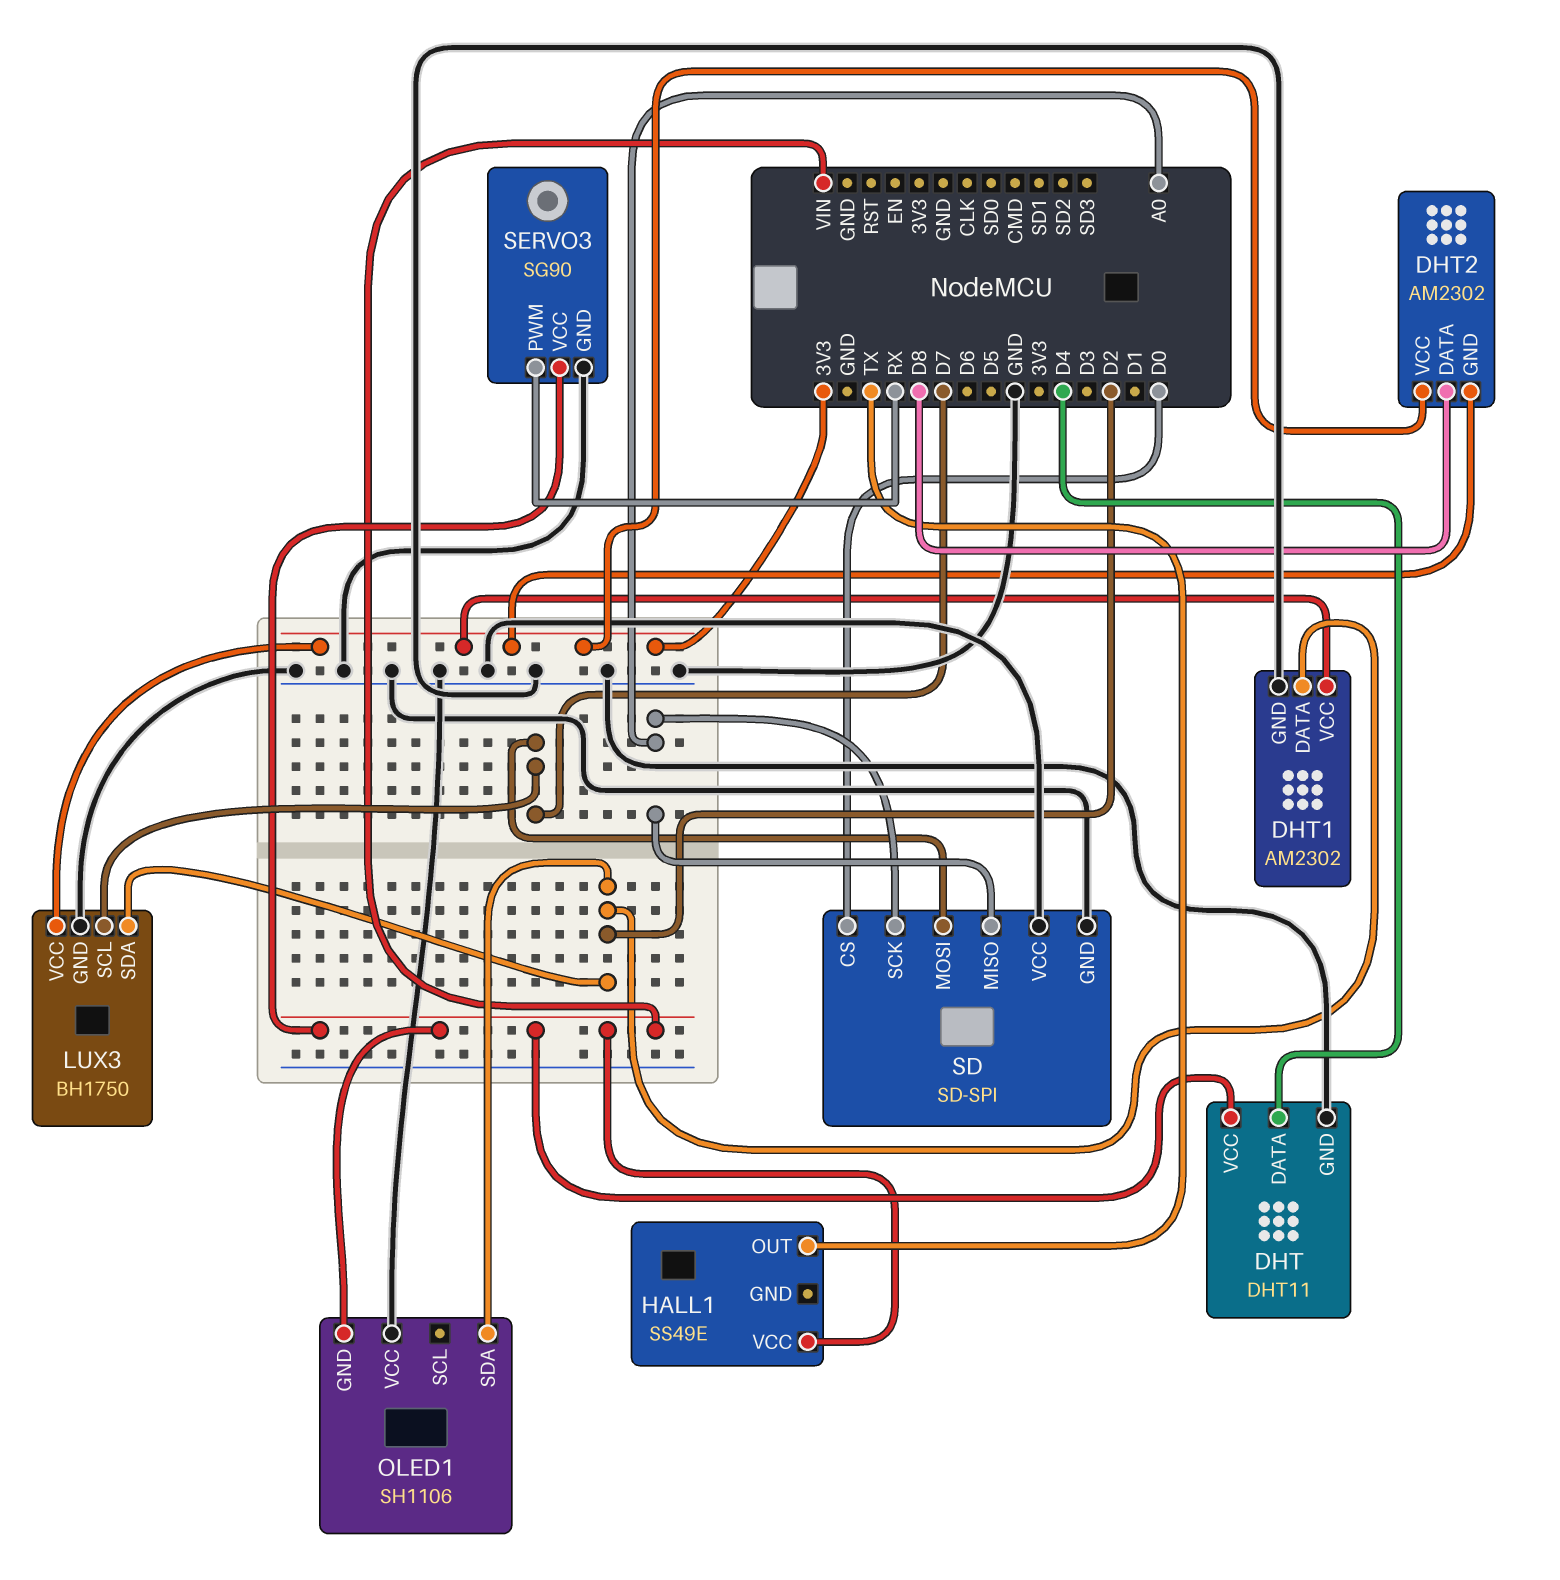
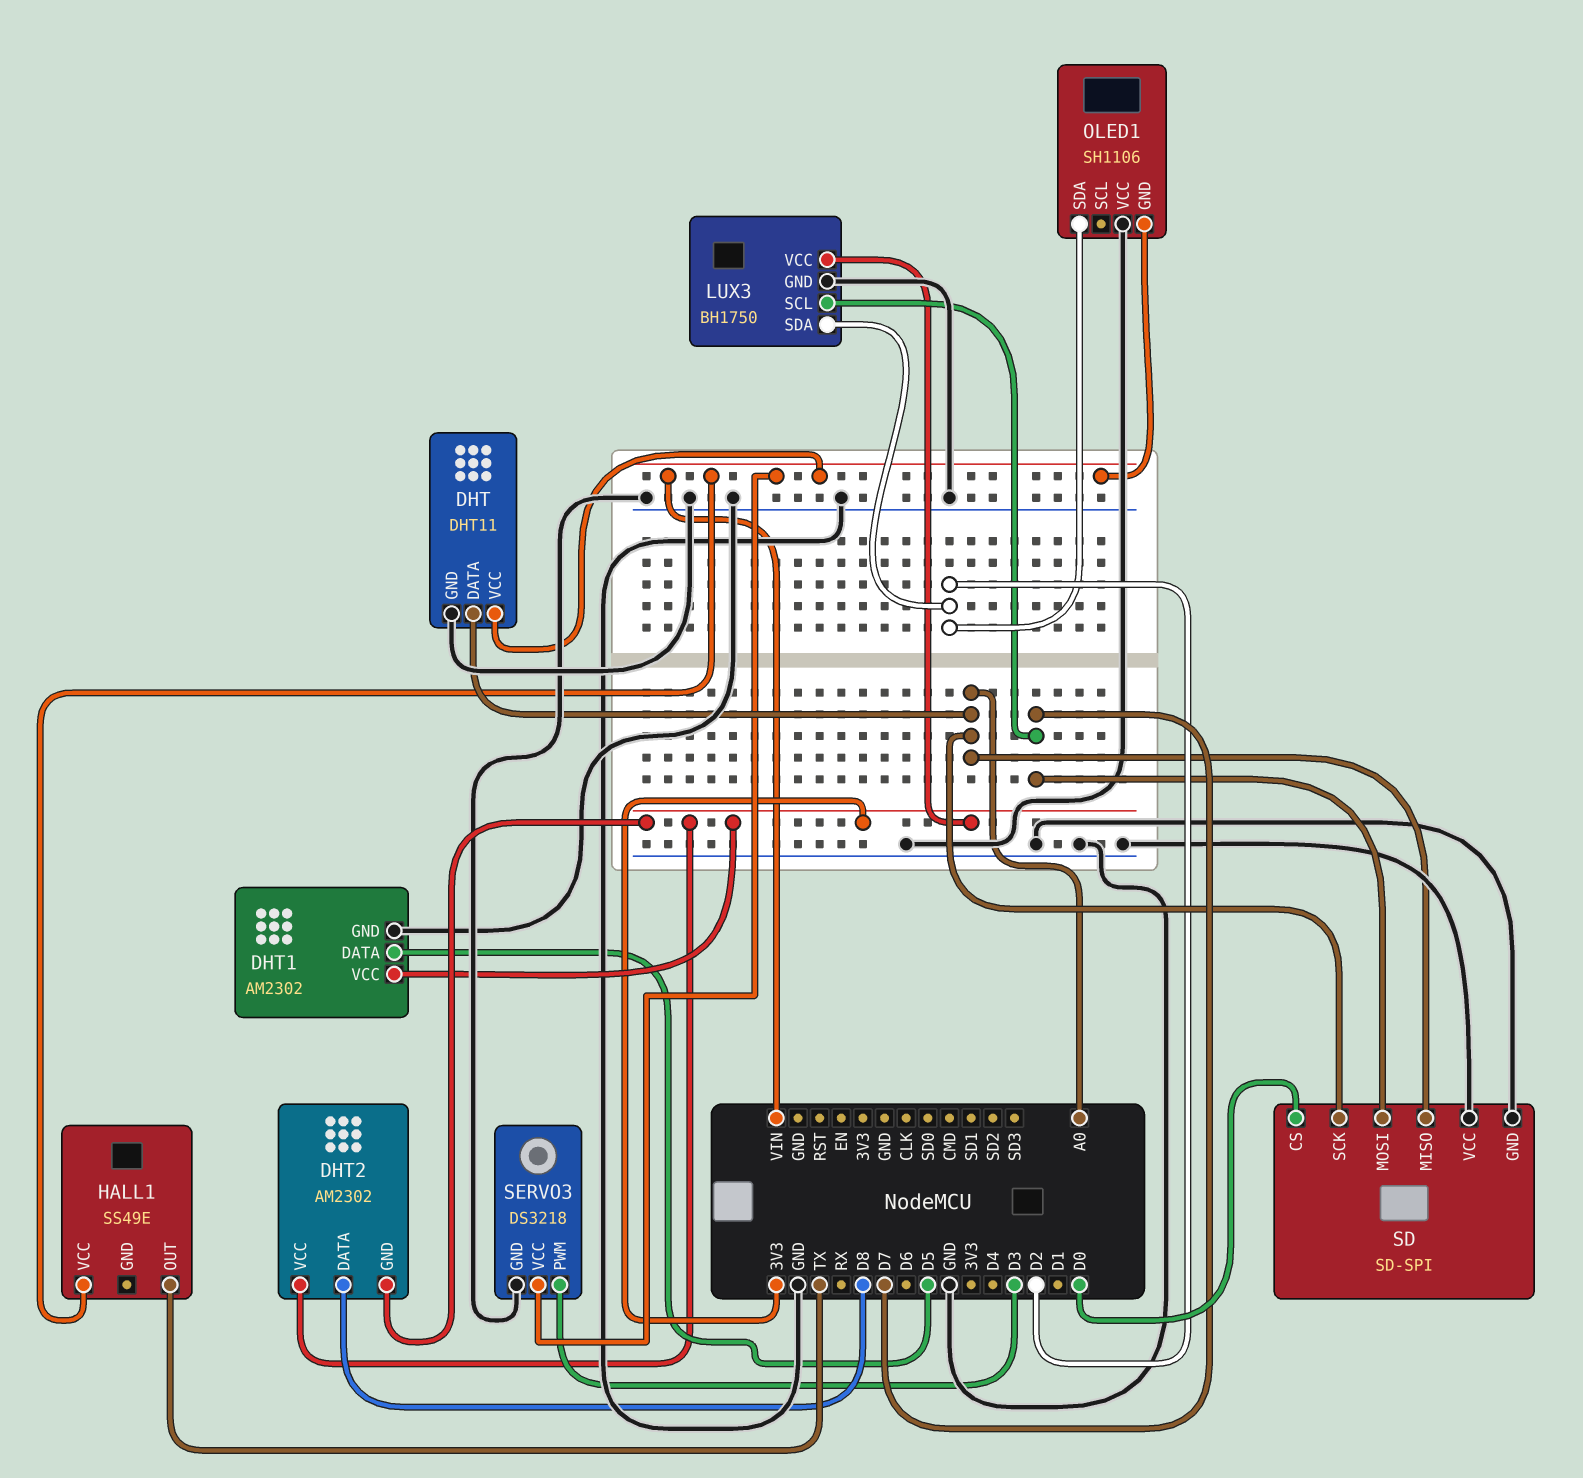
DHT pin DATA: D4 -> A0
DHT1 pin DATA: D2 -> D5
SERVO3: SG90 -> DS3218
SERVO3 pin PWM: RX -> D3

